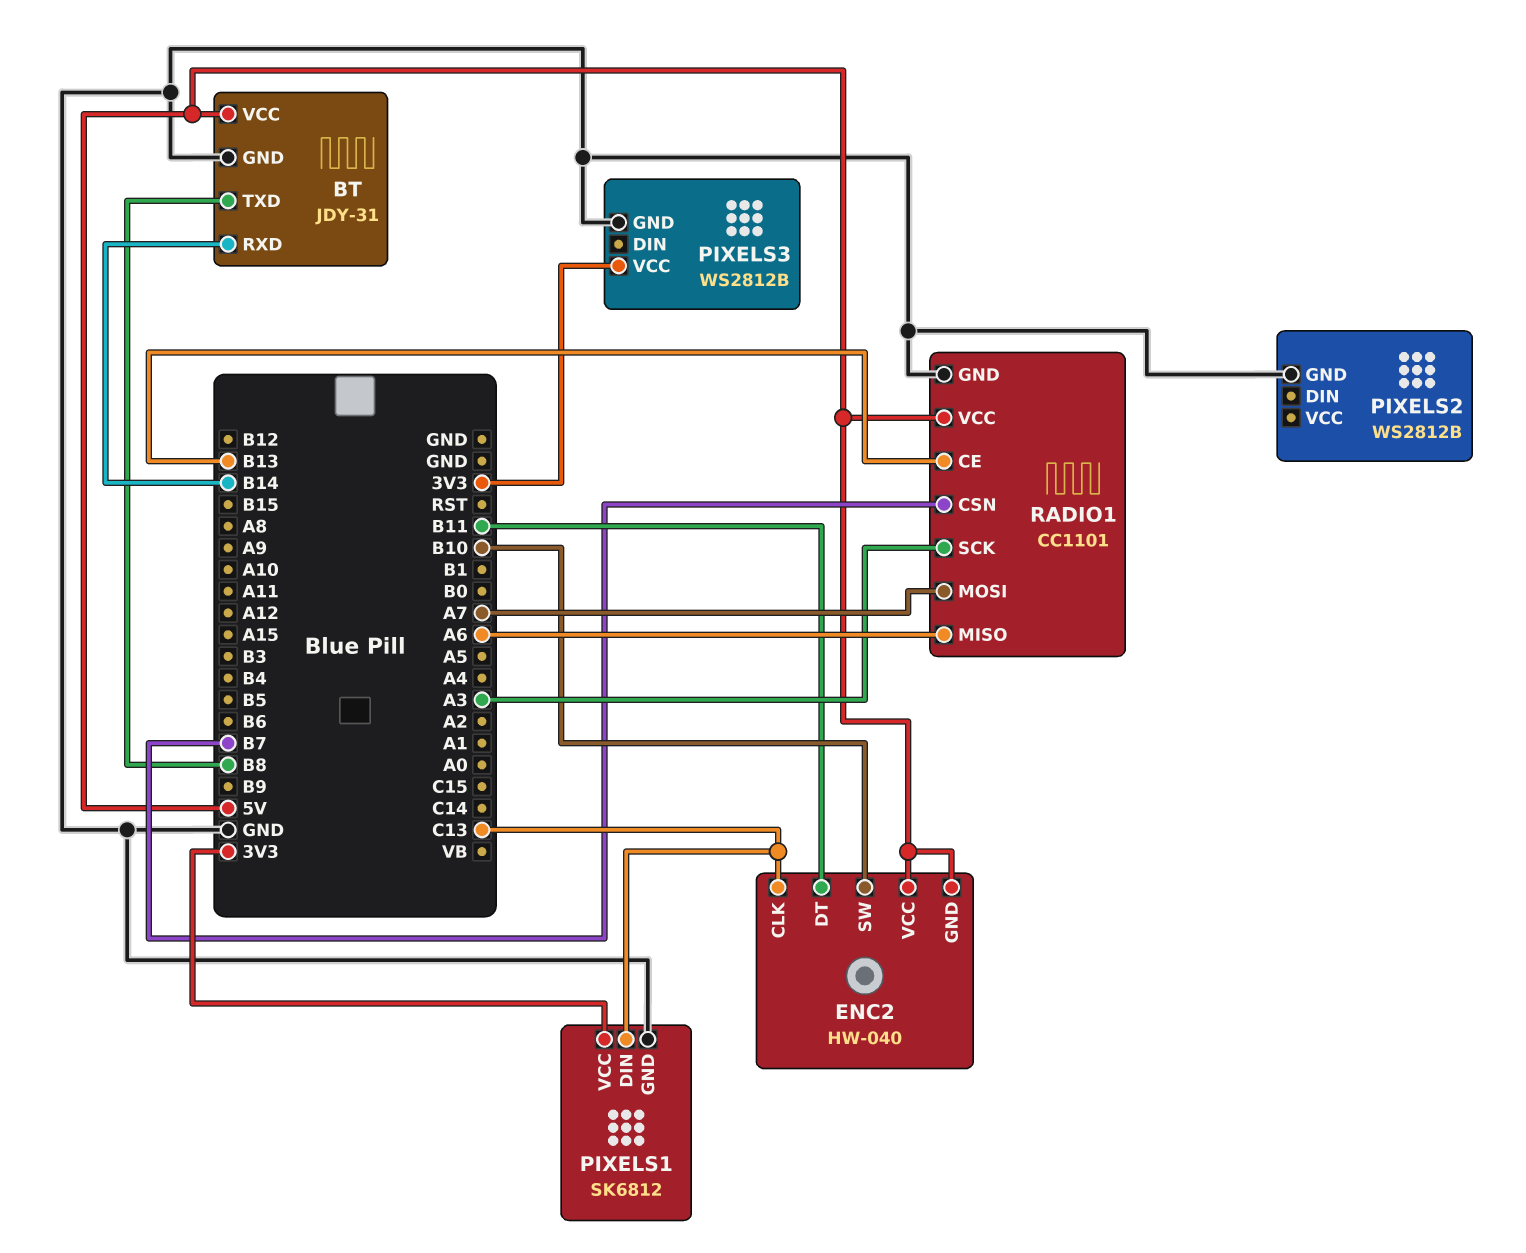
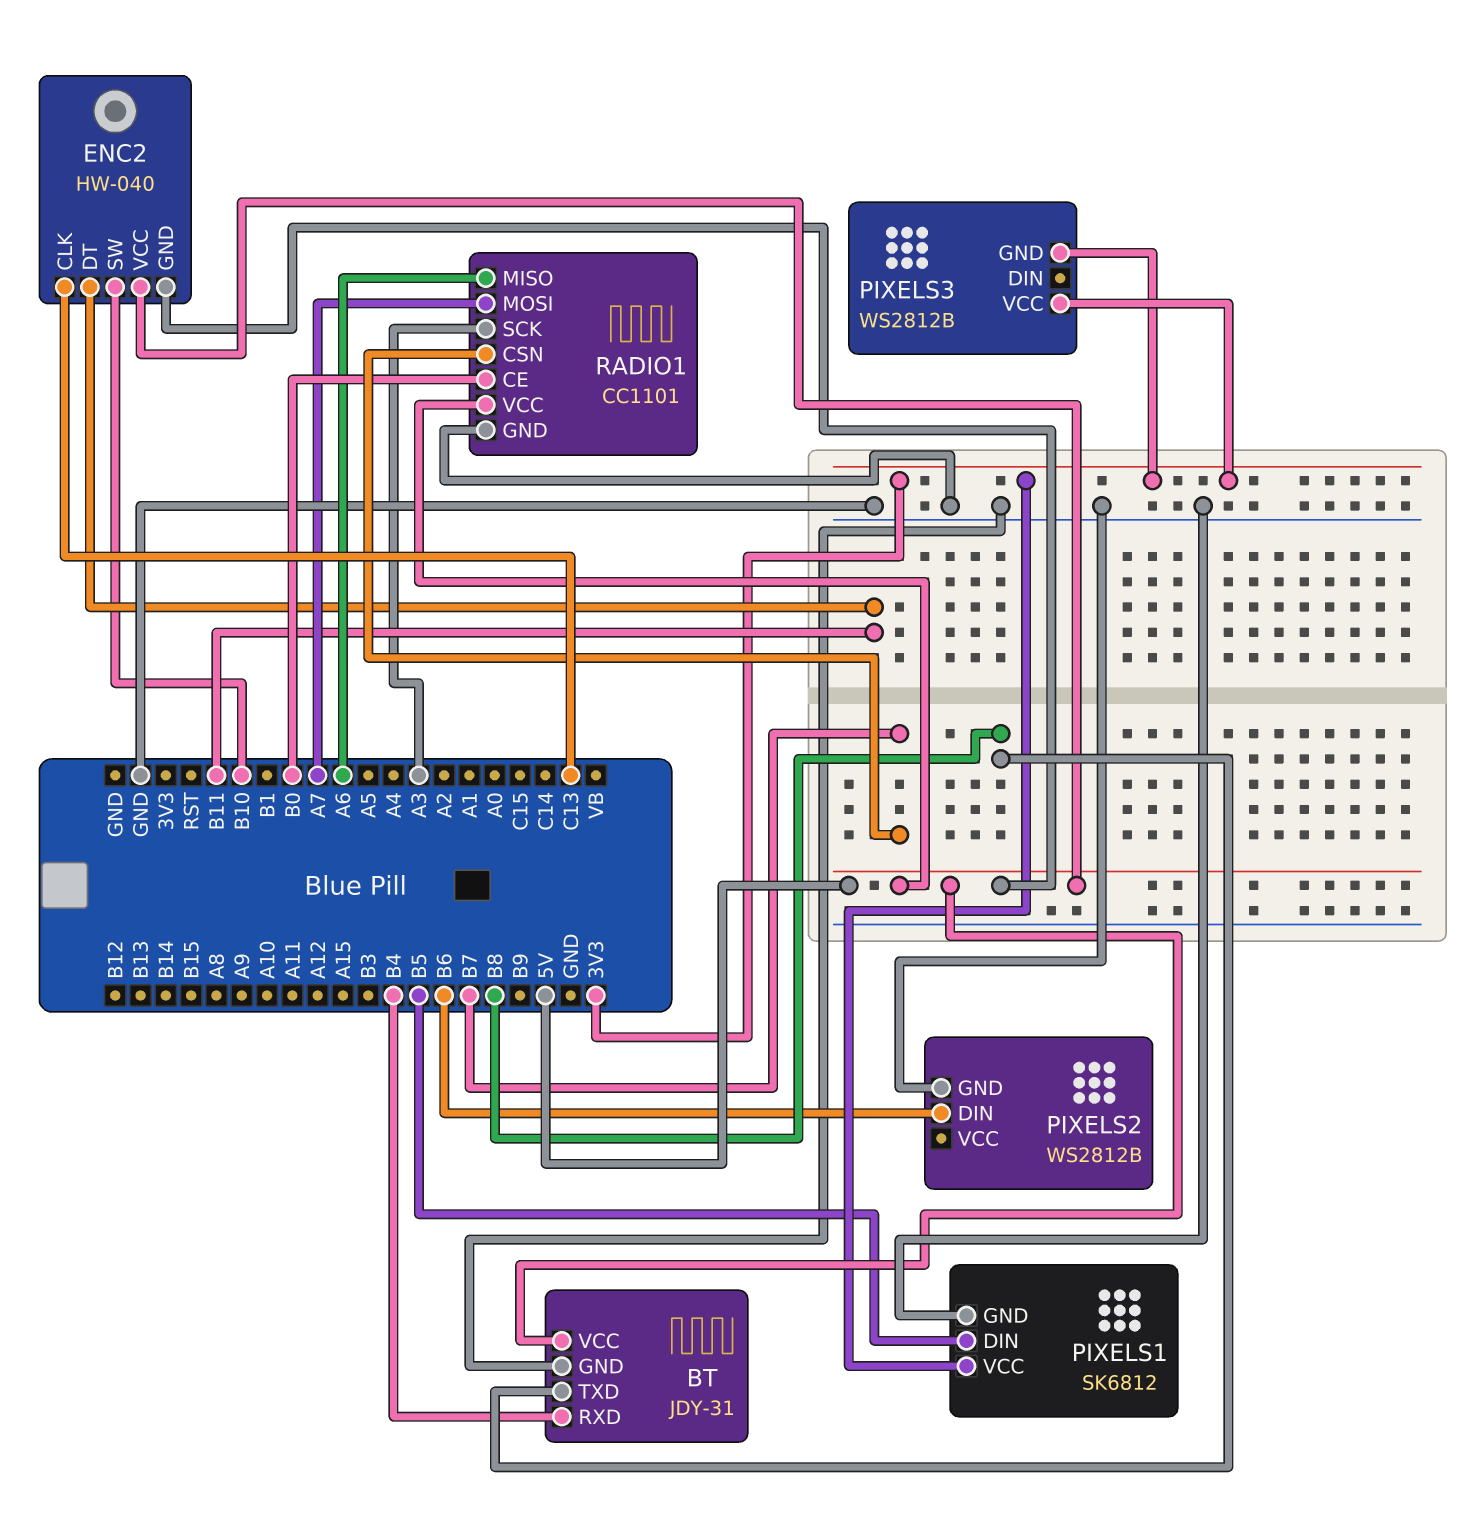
BT pin RXD: B14 -> B4
PIXELS1 pin DIN: C13 -> B5
PIXELS2 pin DIN: none -> B6
PIXELS3 pin GND: GND -> 3V3
RADIO1 pin CE: B13 -> B0

